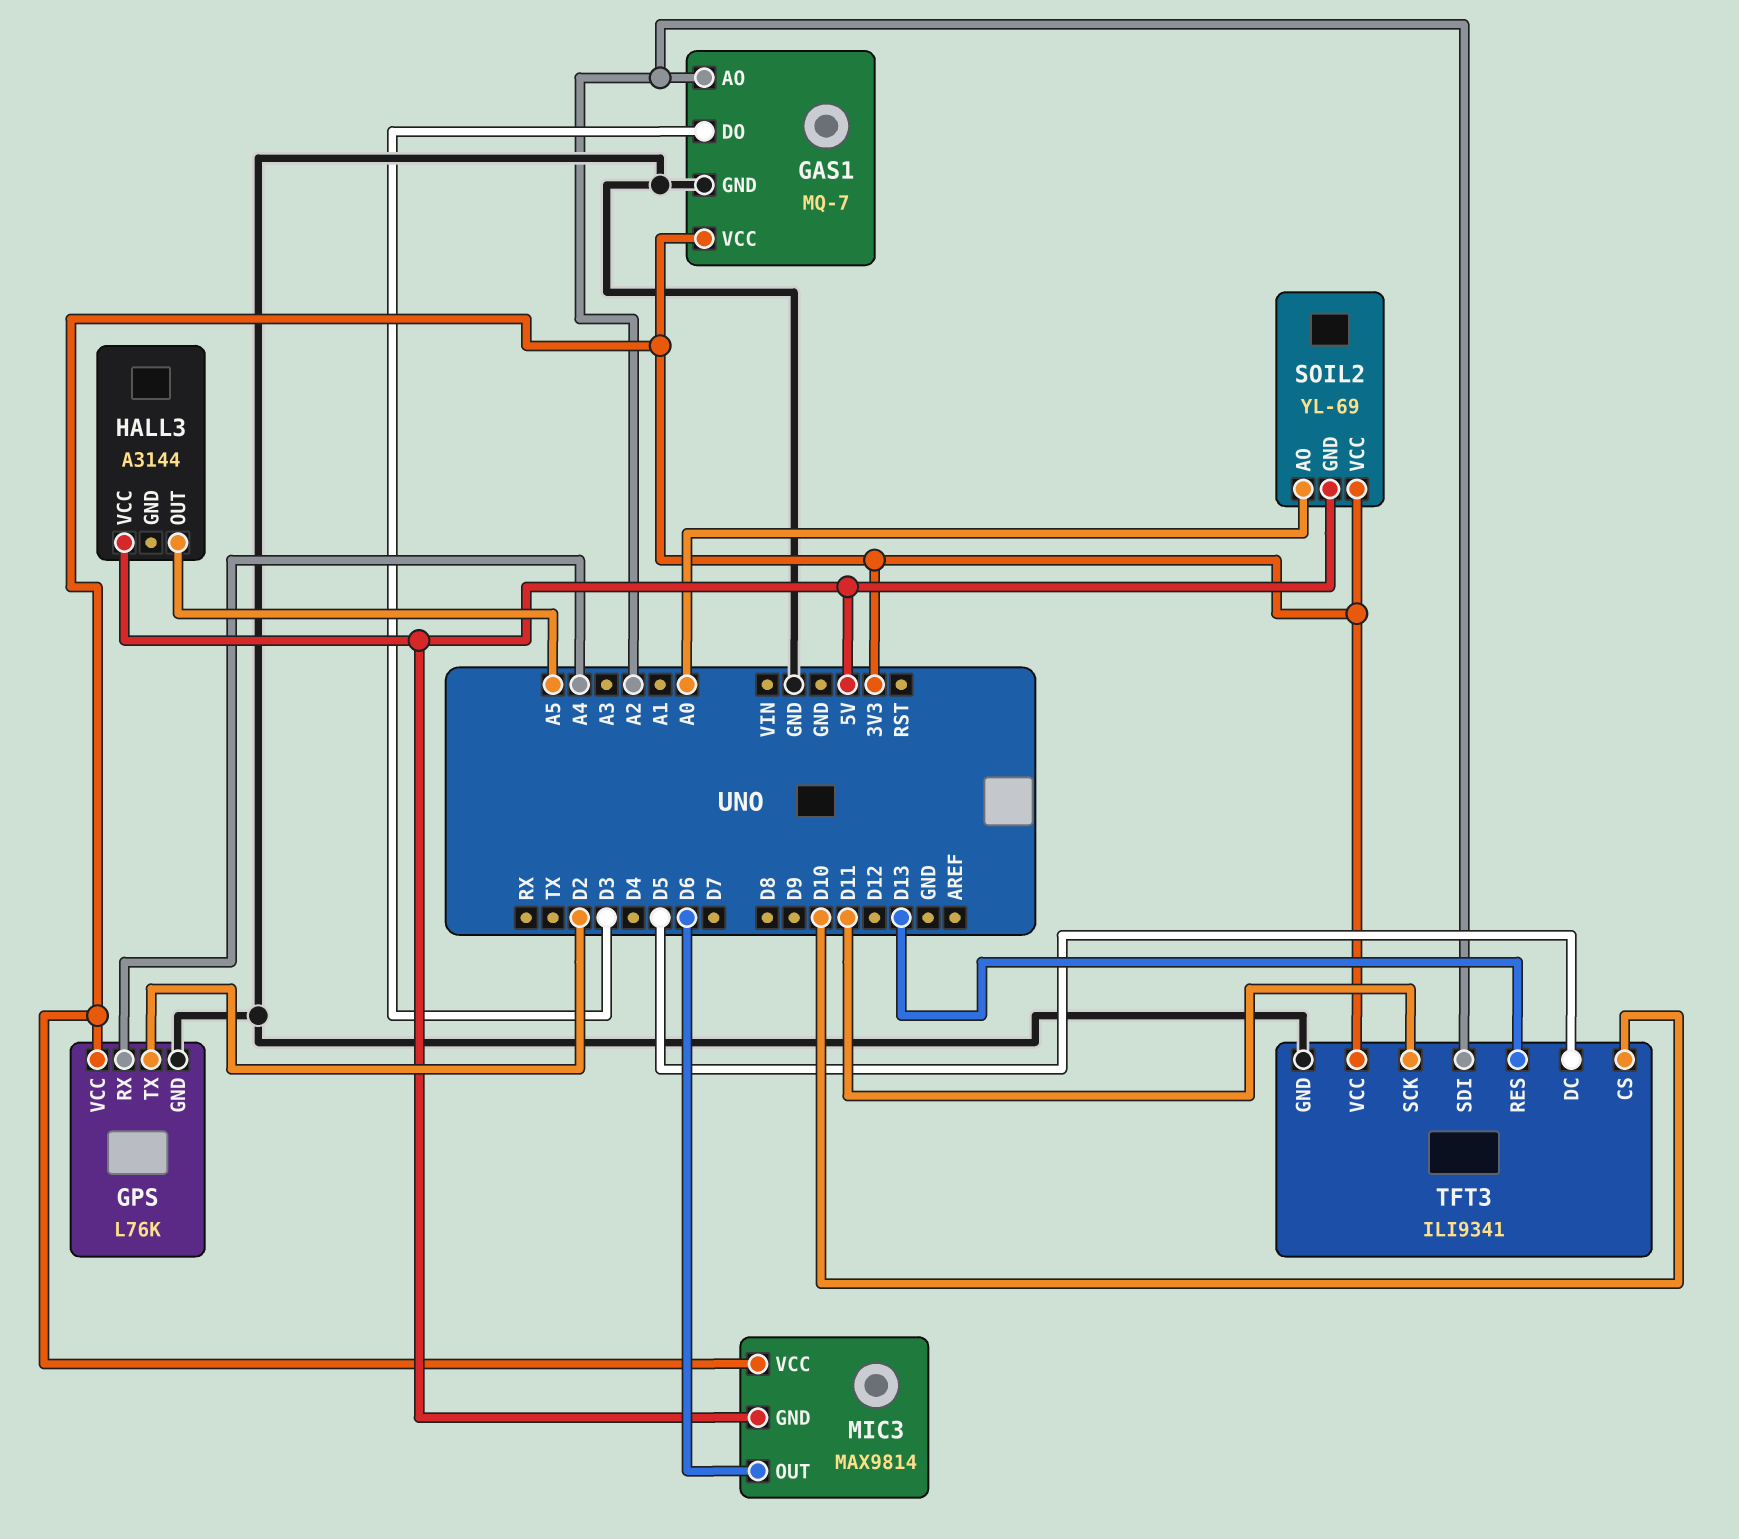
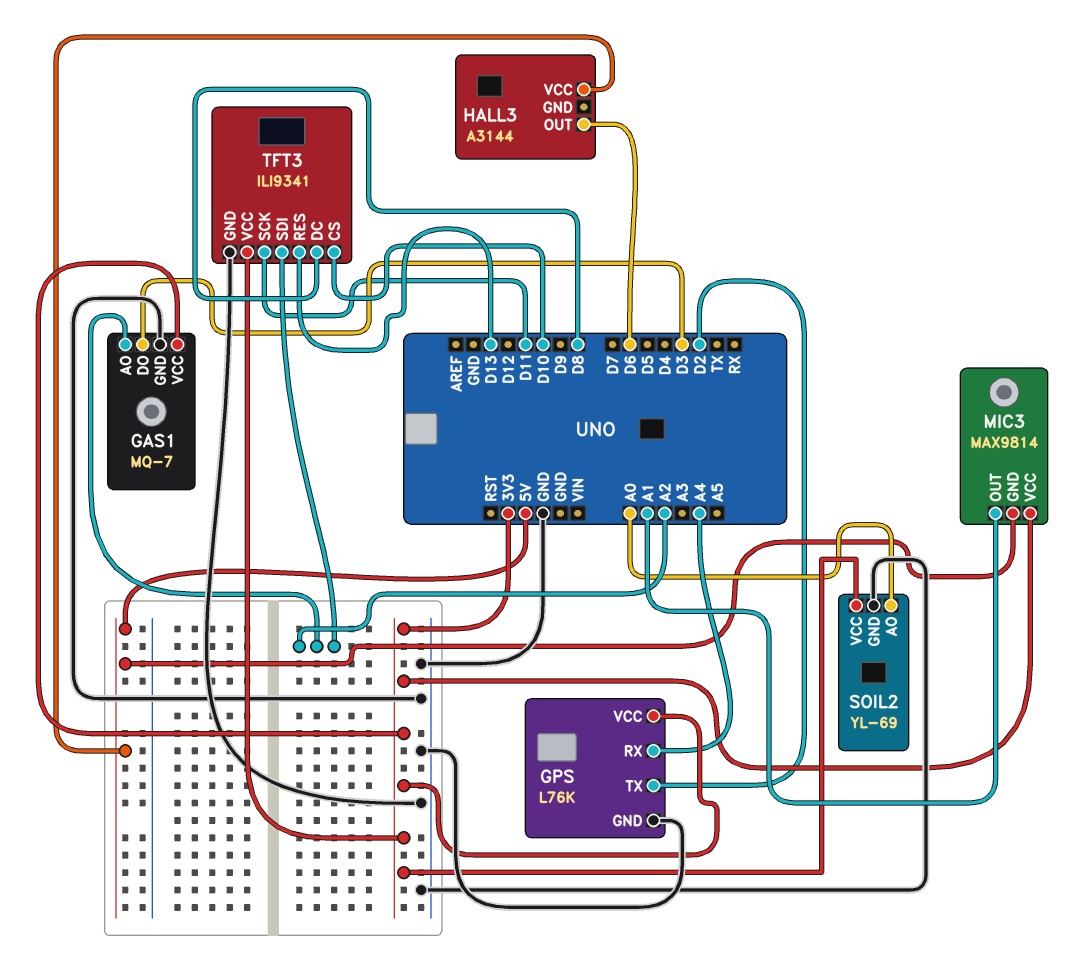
HALL3 pin OUT: A5 -> D6
MIC3 pin OUT: D6 -> A1
SOIL2 pin GND: 5V -> GND
TFT3 pin DC: D5 -> D8

